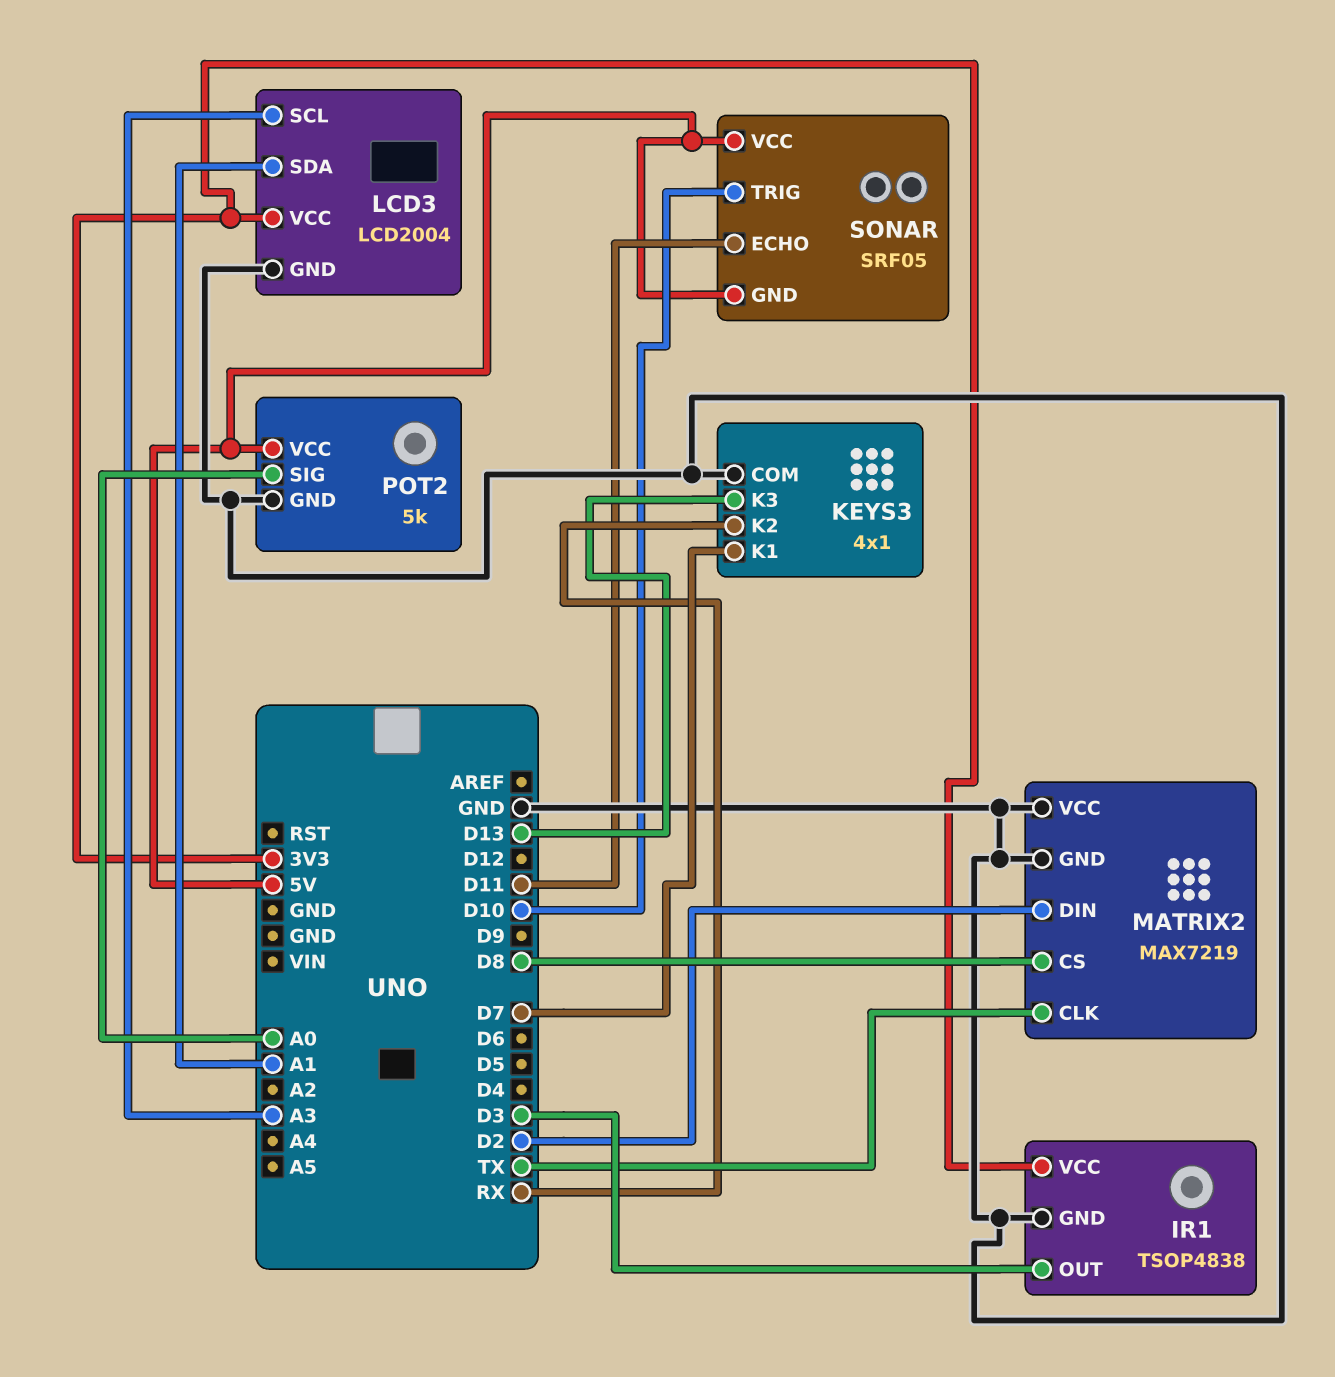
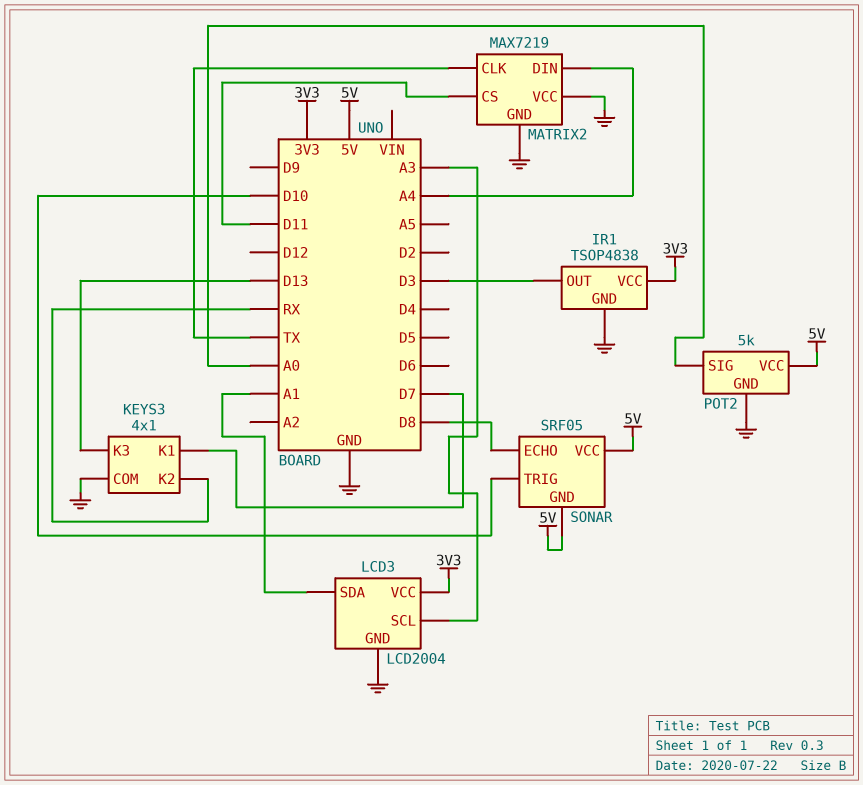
MATRIX2 pin CS: D8 -> D11
MATRIX2 pin DIN: D2 -> A4
SONAR pin ECHO: D11 -> D8

